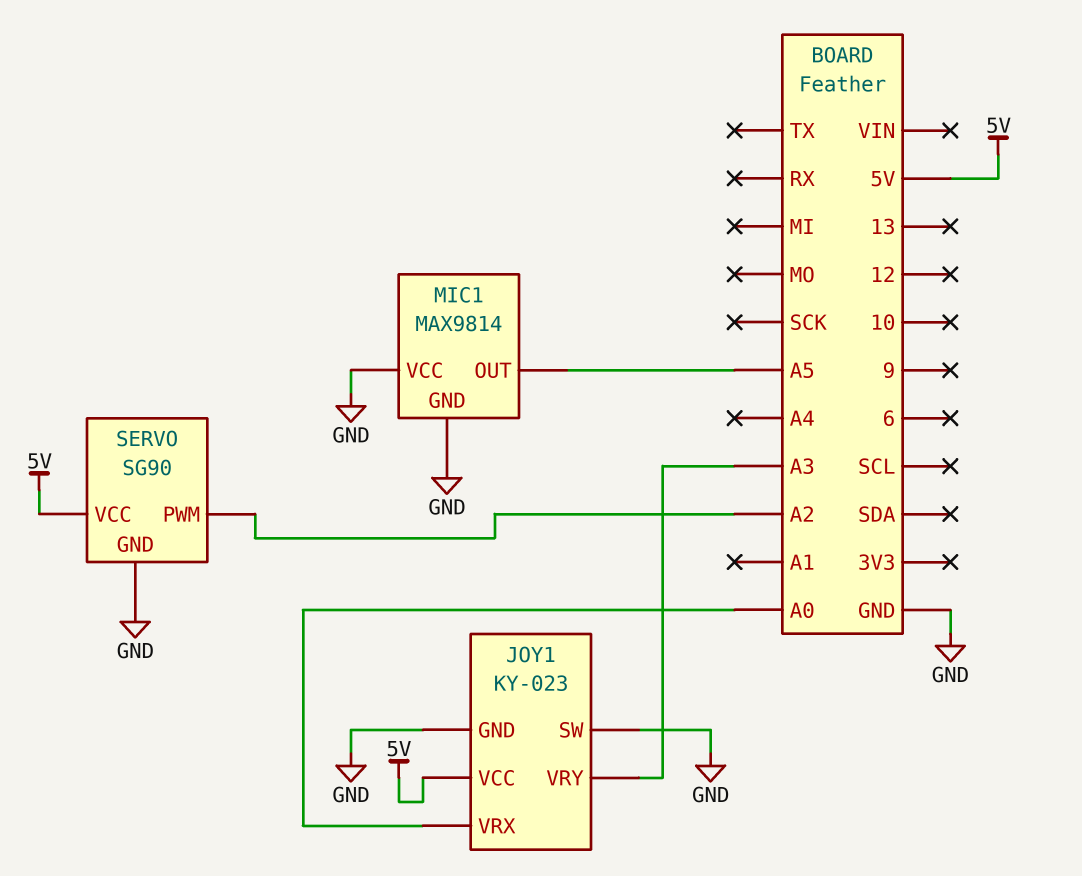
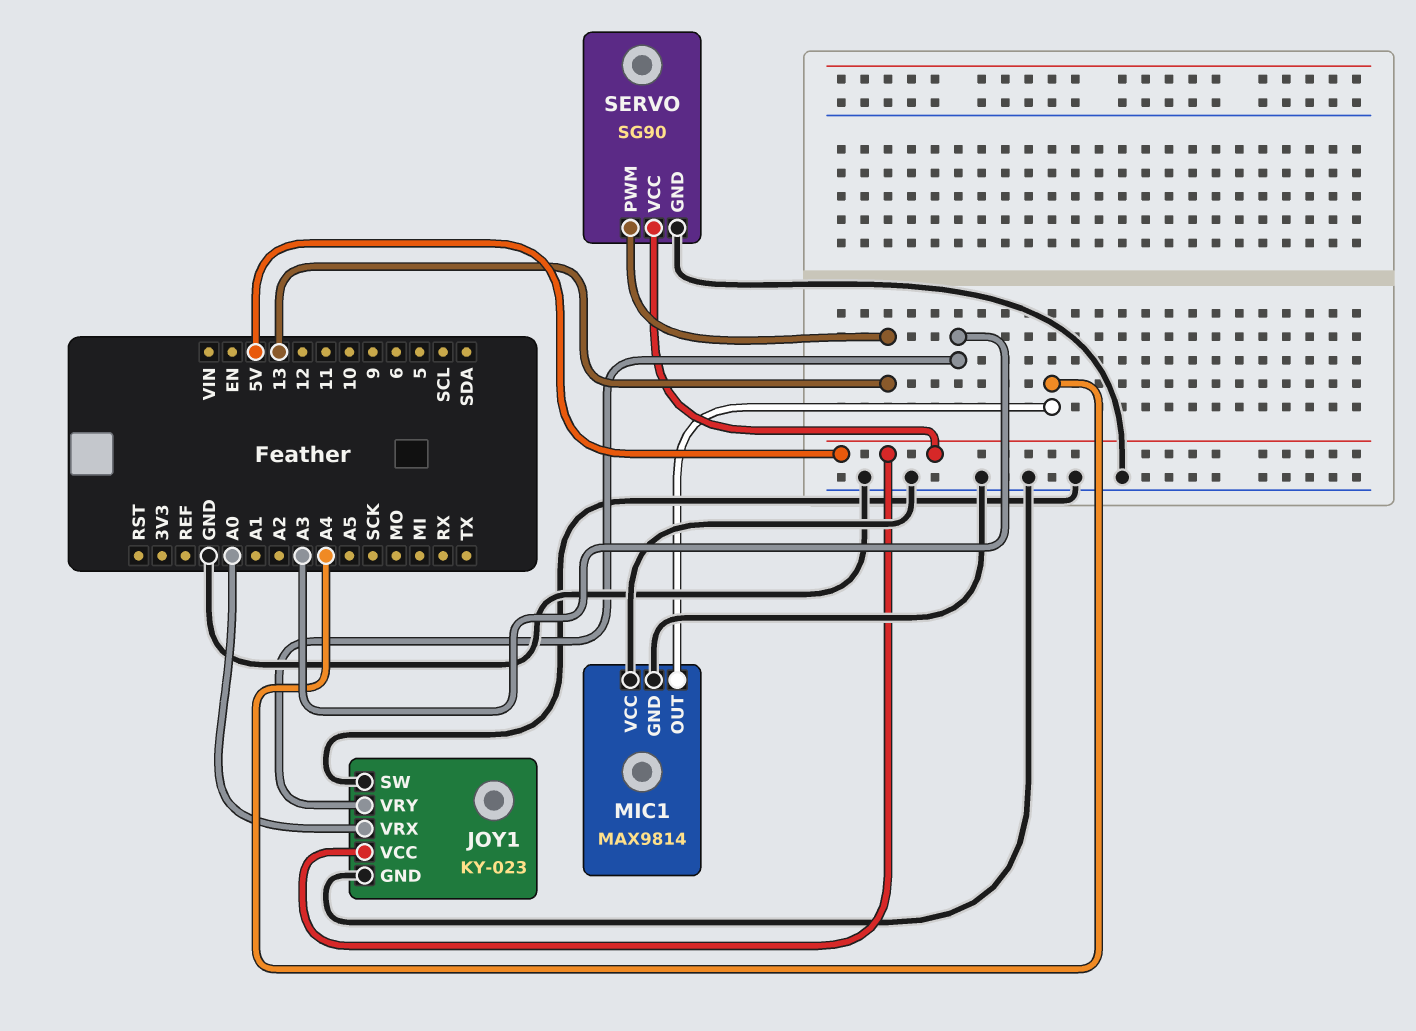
MIC1 pin OUT: A5 -> A4
SERVO pin PWM: A2 -> 13

